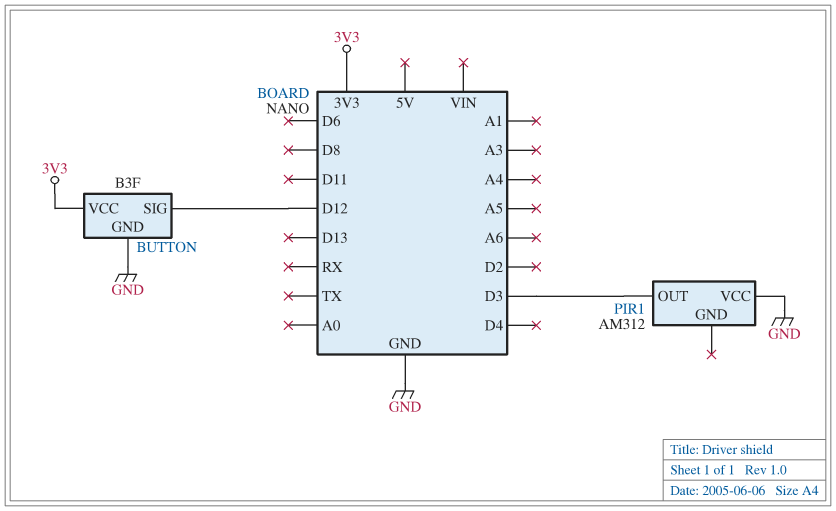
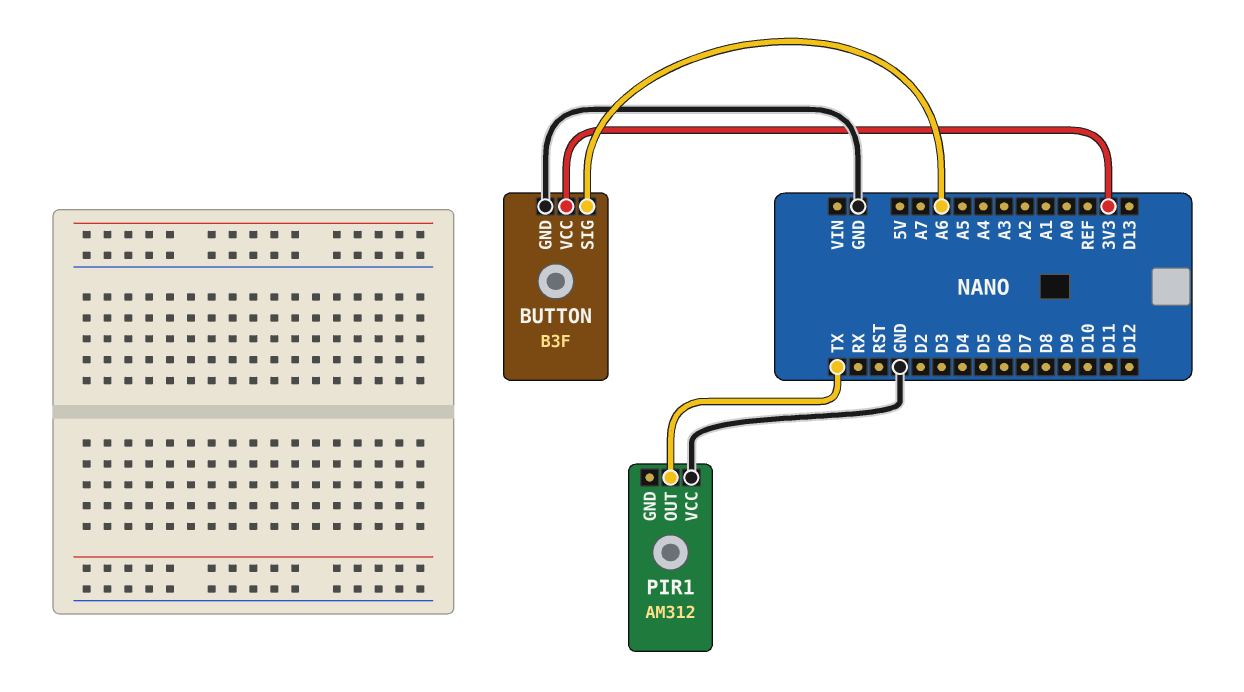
BUTTON pin SIG: D12 -> A6
PIR1 pin OUT: D3 -> TX

